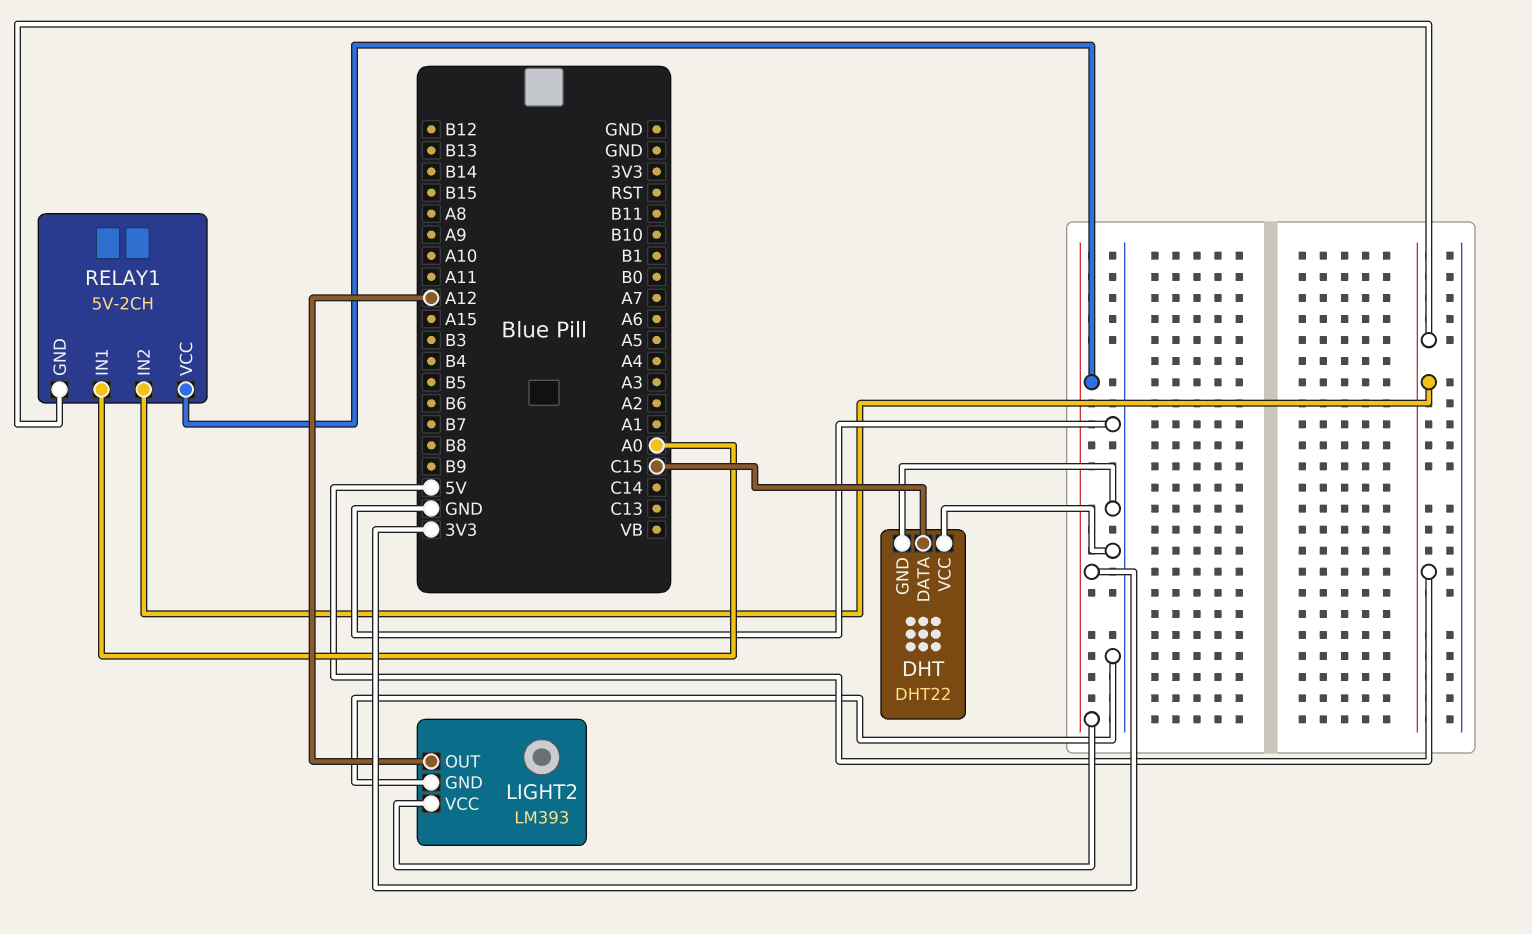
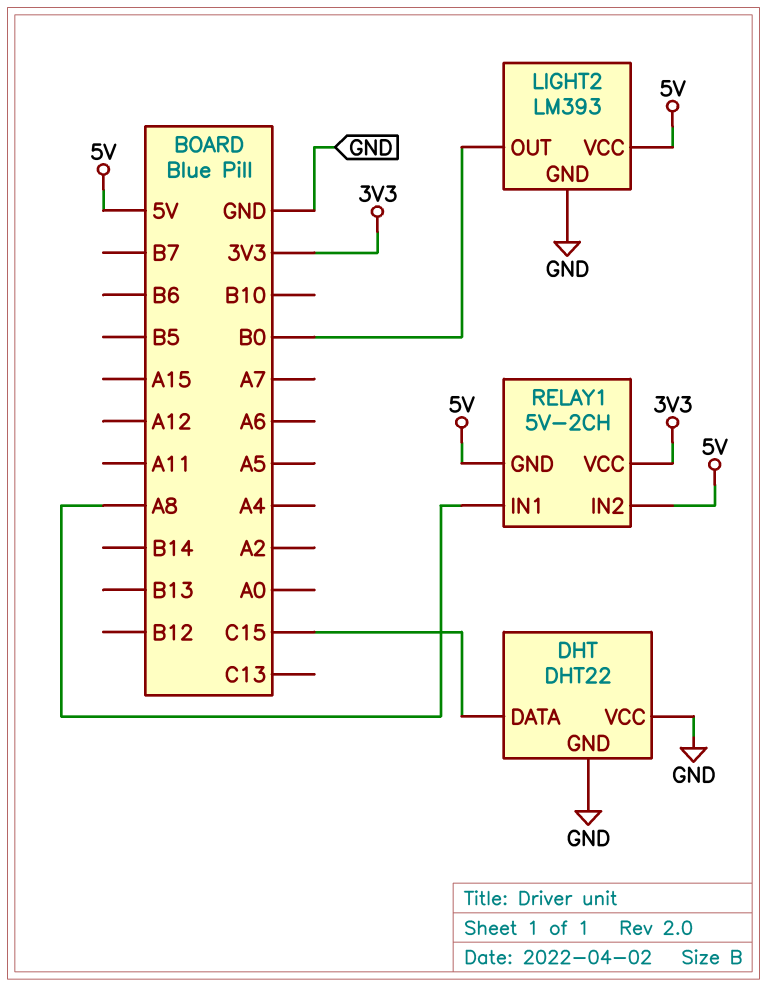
LIGHT2 pin OUT: A12 -> B0
LIGHT2 pin VCC: 3V3 -> 5V
RELAY1 pin IN1: A0 -> A8

